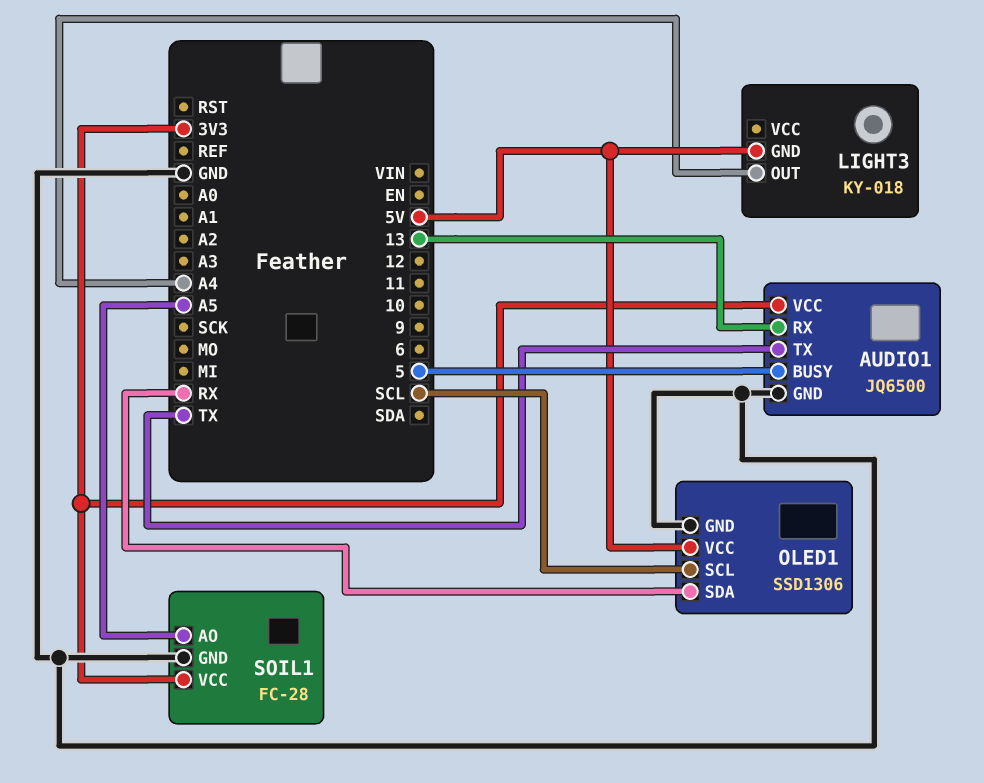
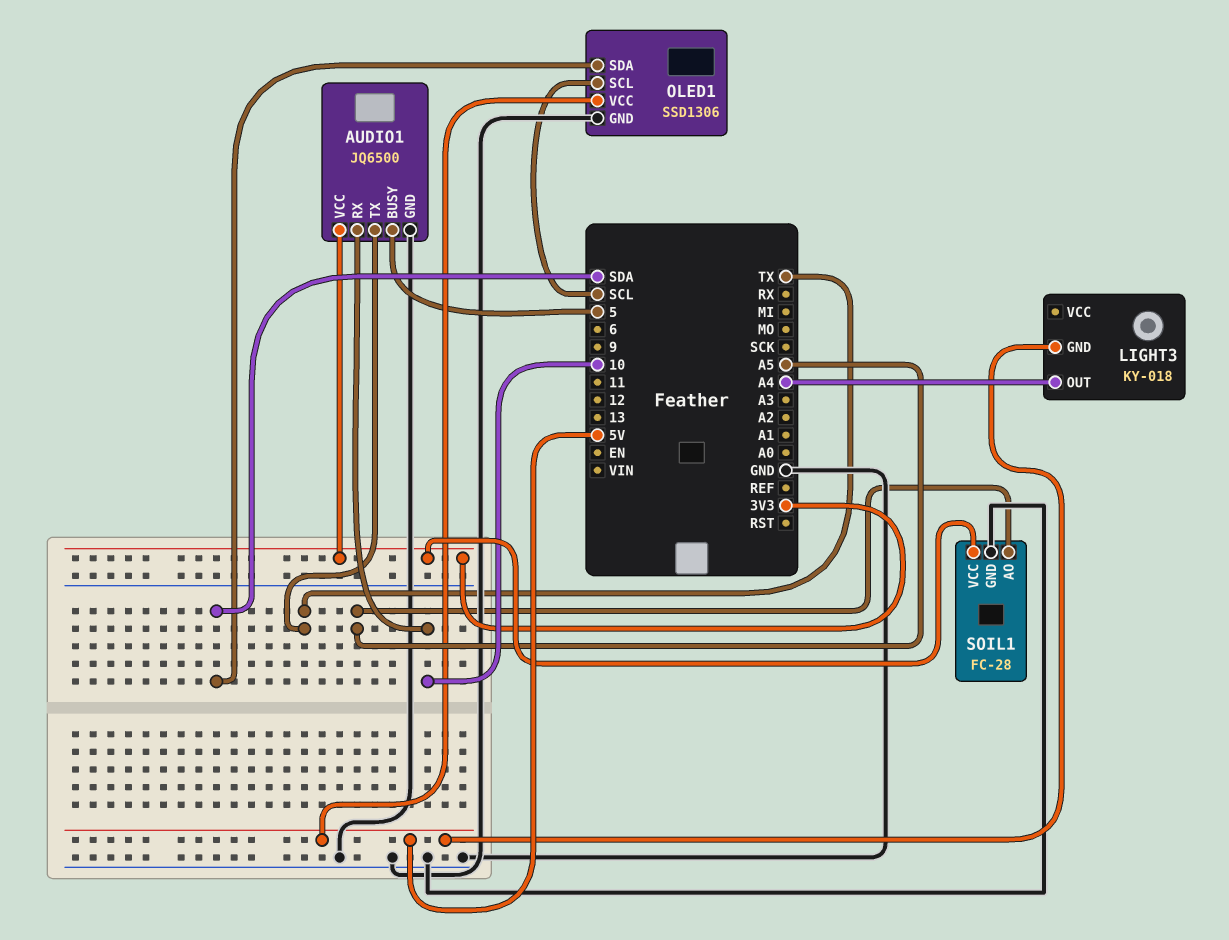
AUDIO1 pin RX: 13 -> 10
OLED1 pin SDA: RX -> SDA

